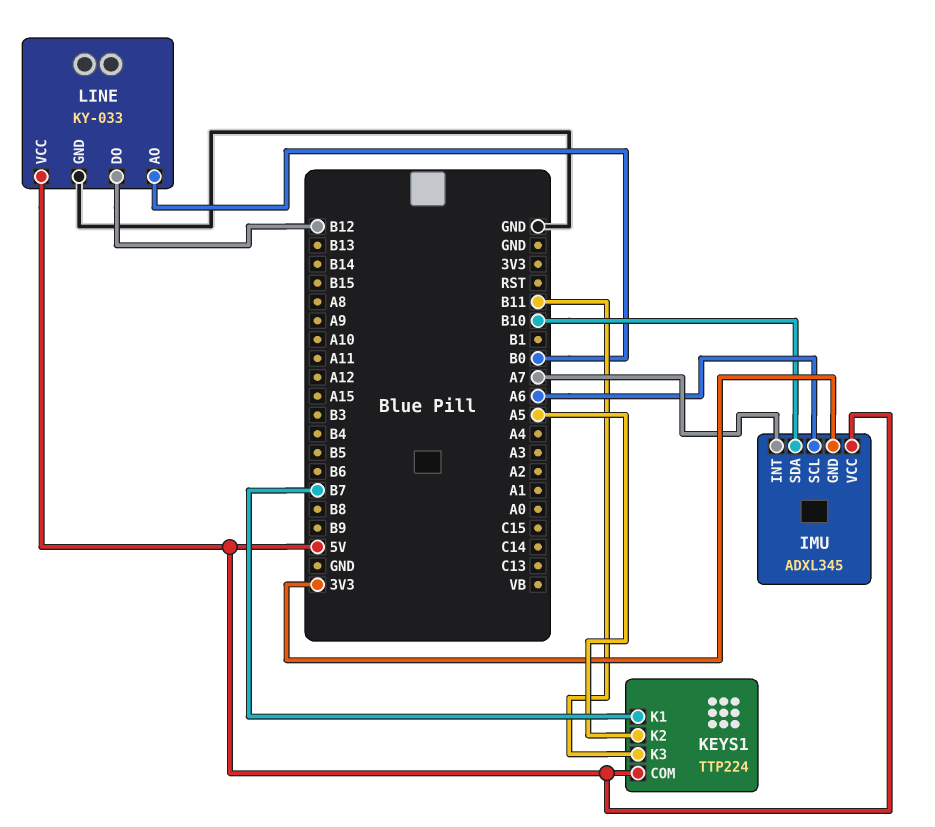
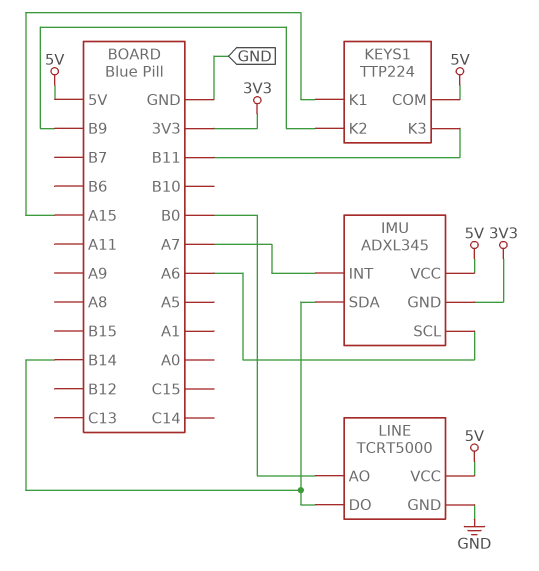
IMU pin SDA: B10 -> B14
KEYS1 pin K1: B7 -> A15
KEYS1 pin K2: A5 -> B9
LINE: KY-033 -> TCRT5000
LINE pin DO: B12 -> B14

